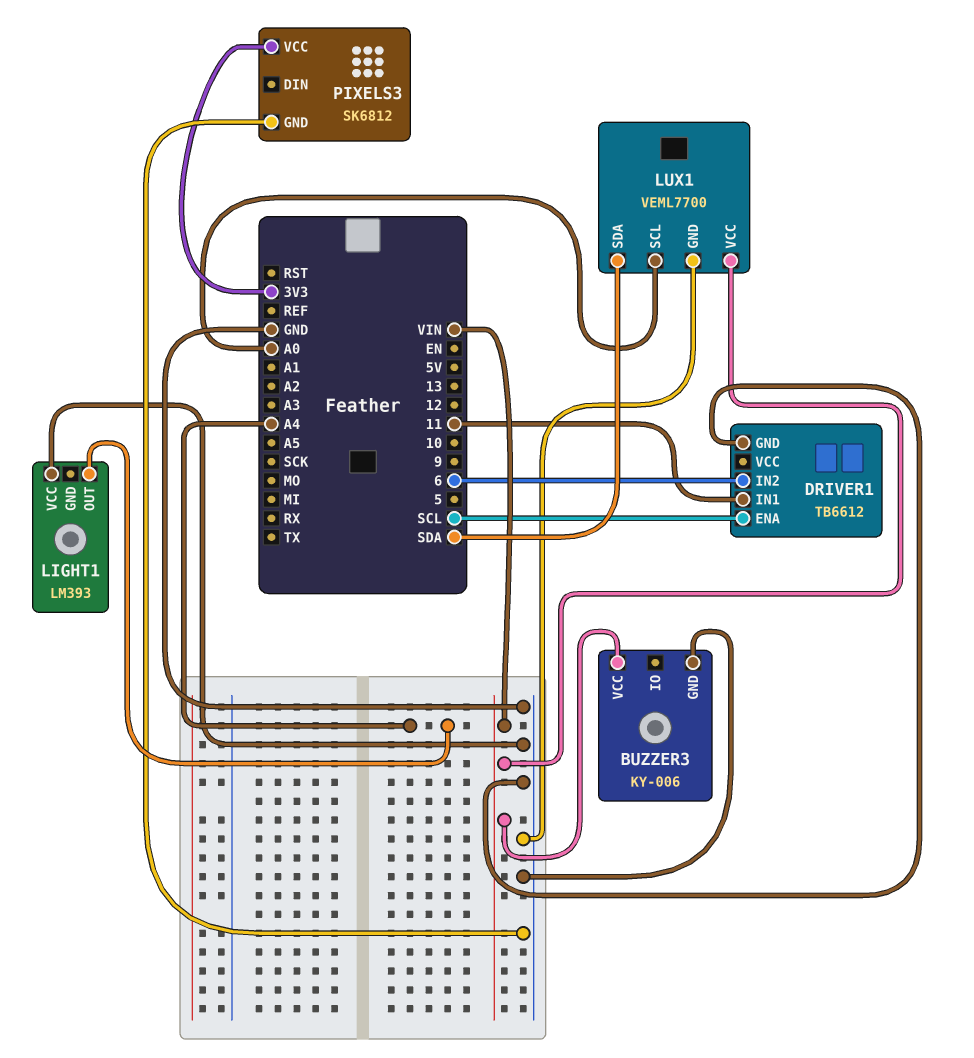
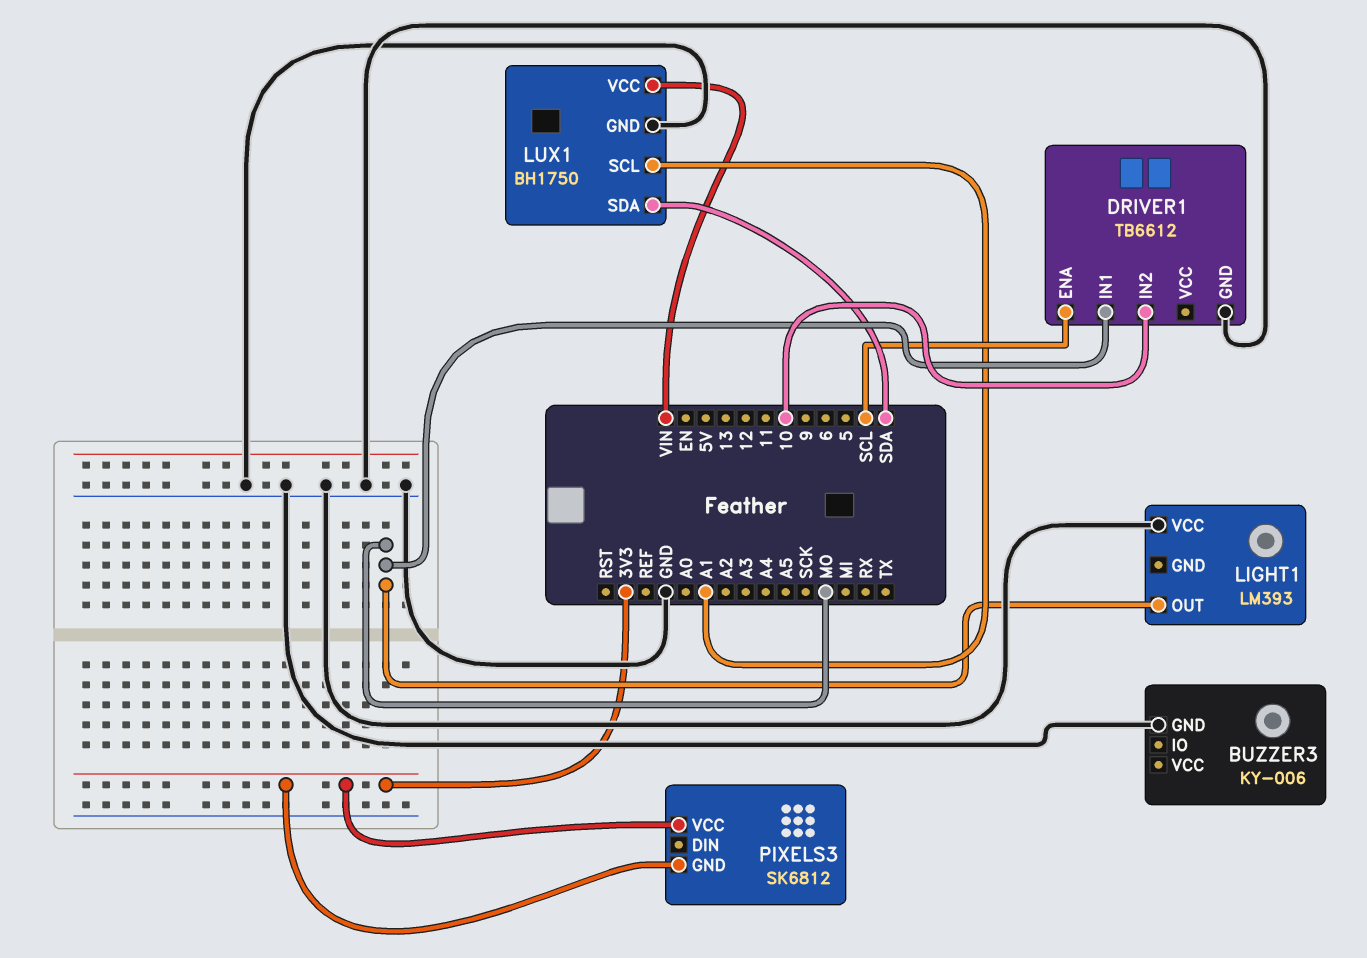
BUZZER3 pin VCC: VIN -> none
DRIVER1 pin IN1: 11 -> MO
DRIVER1 pin IN2: 6 -> 10
LIGHT1 pin OUT: A4 -> MO
LUX1: VEML7700 -> BH1750
LUX1 pin SCL: A0 -> A1
PIXELS3 pin GND: GND -> 3V3

